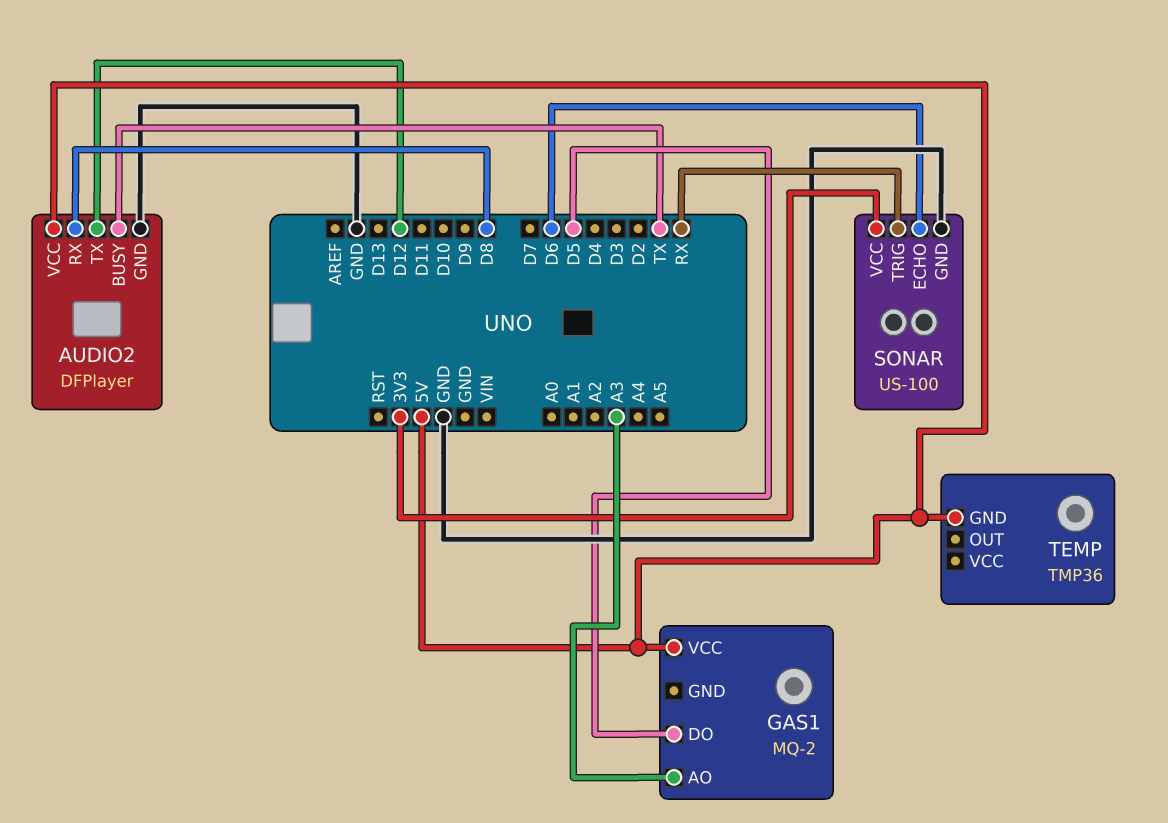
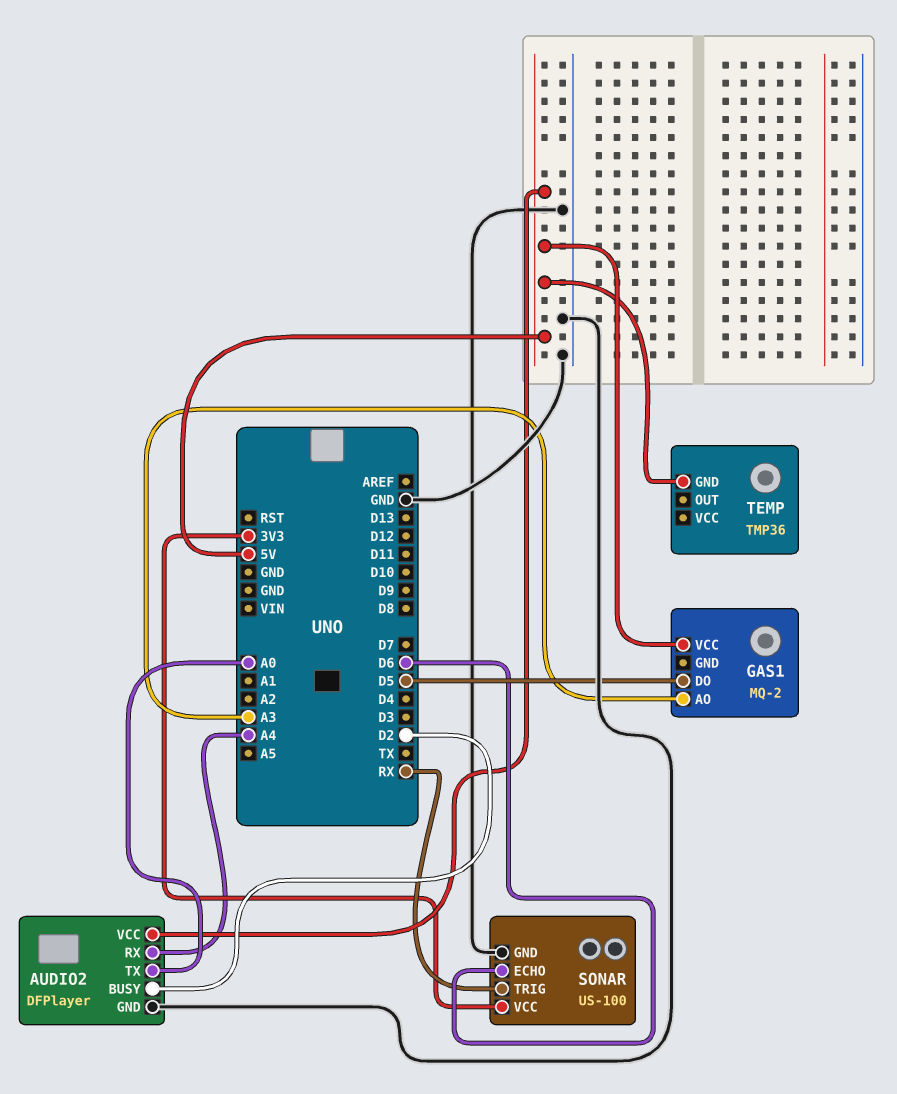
AUDIO2 pin BUSY: TX -> D2
AUDIO2 pin RX: D8 -> A4
AUDIO2 pin TX: D12 -> A0

